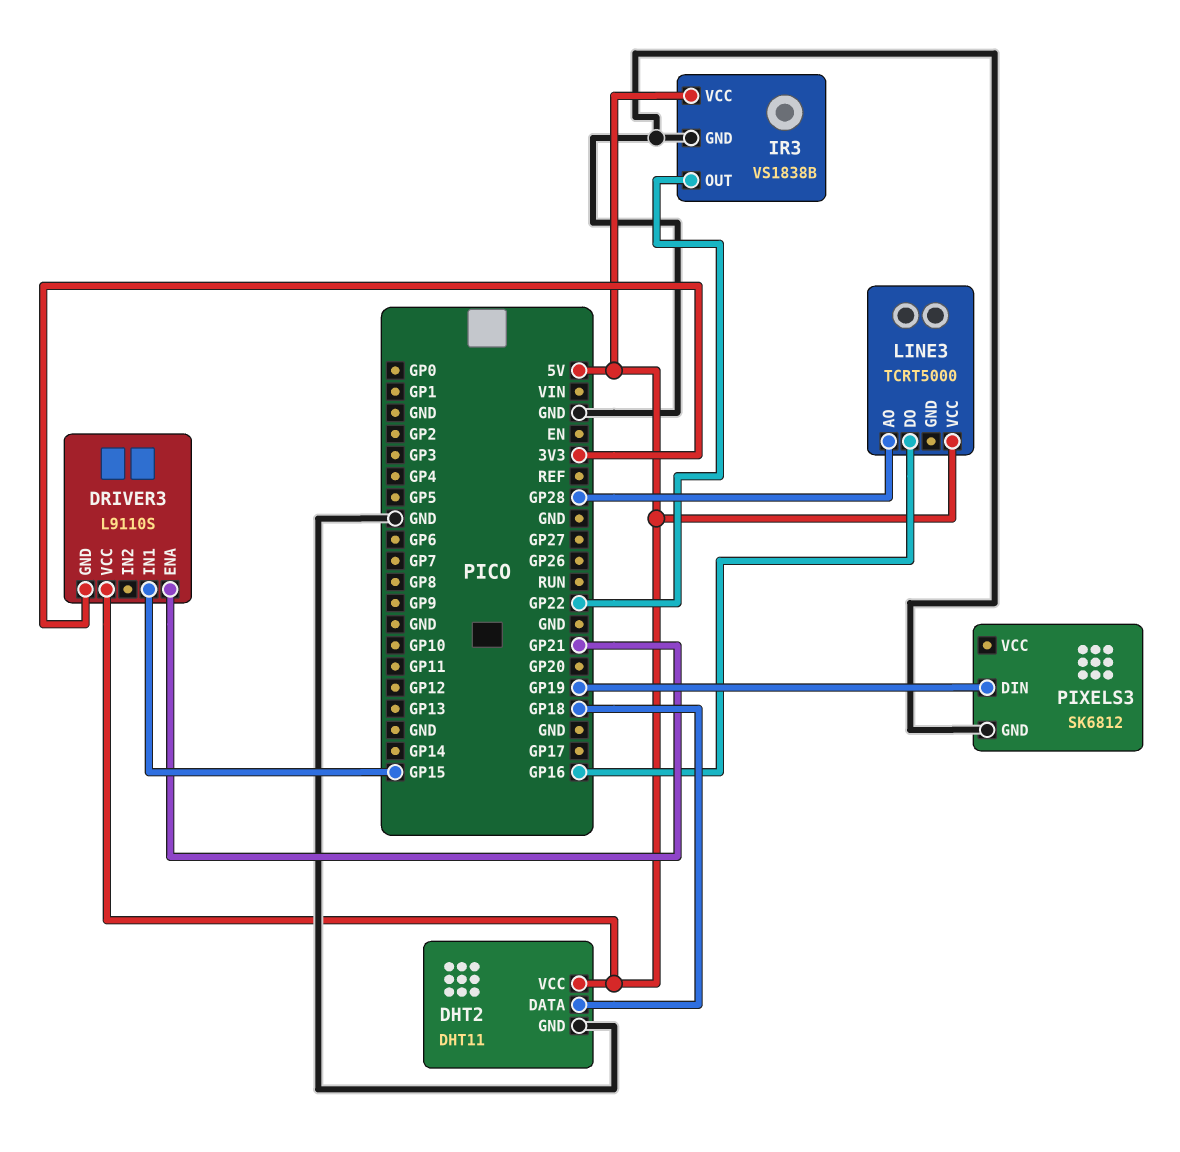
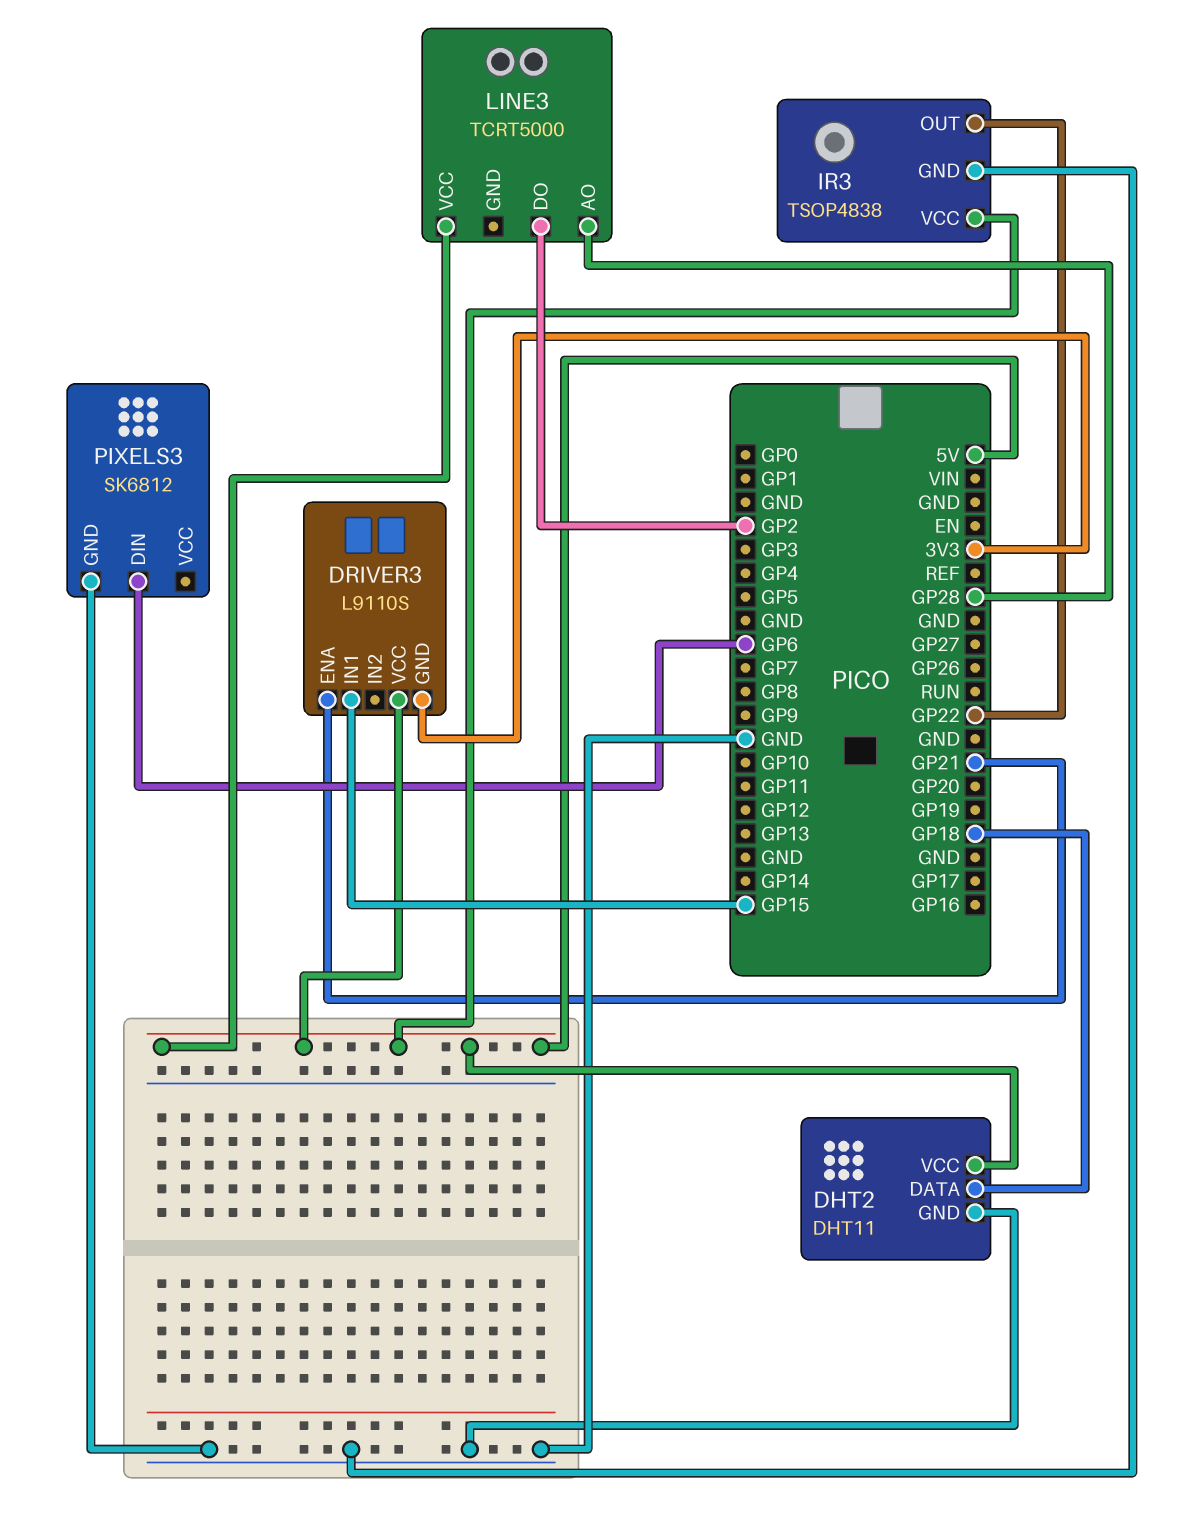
IR3: VS1838B -> TSOP4838
LINE3 pin DO: GP16 -> GP2
PIXELS3 pin DIN: GP19 -> GP6

